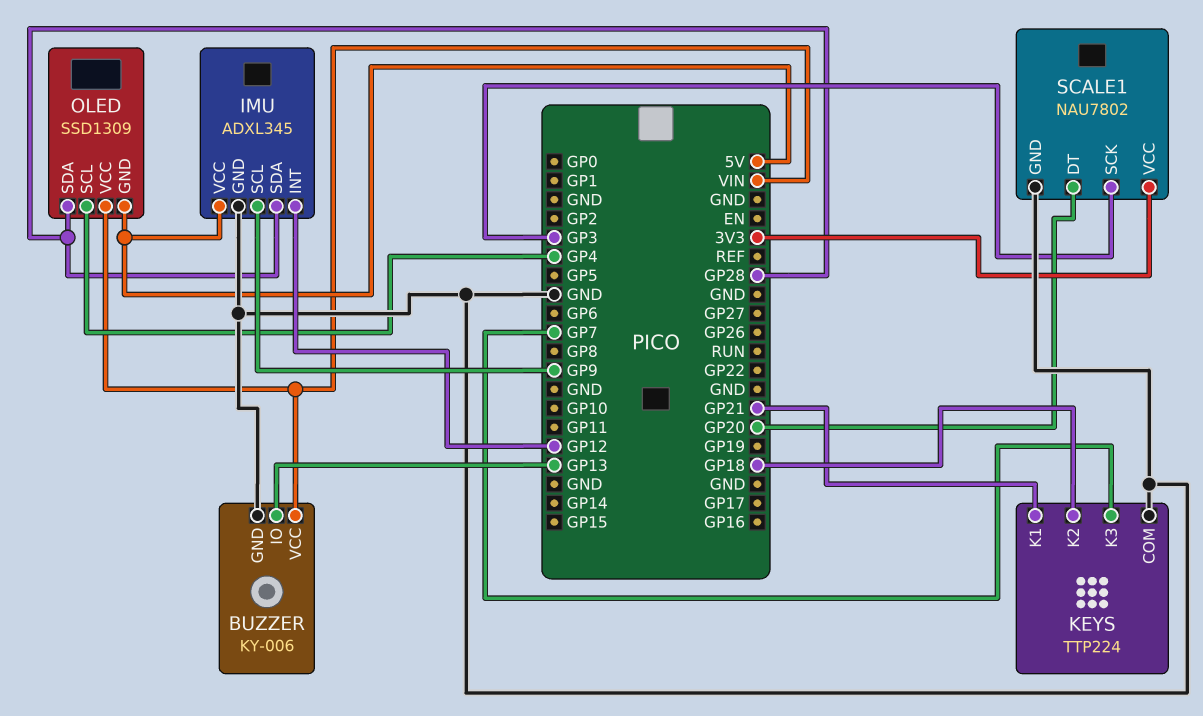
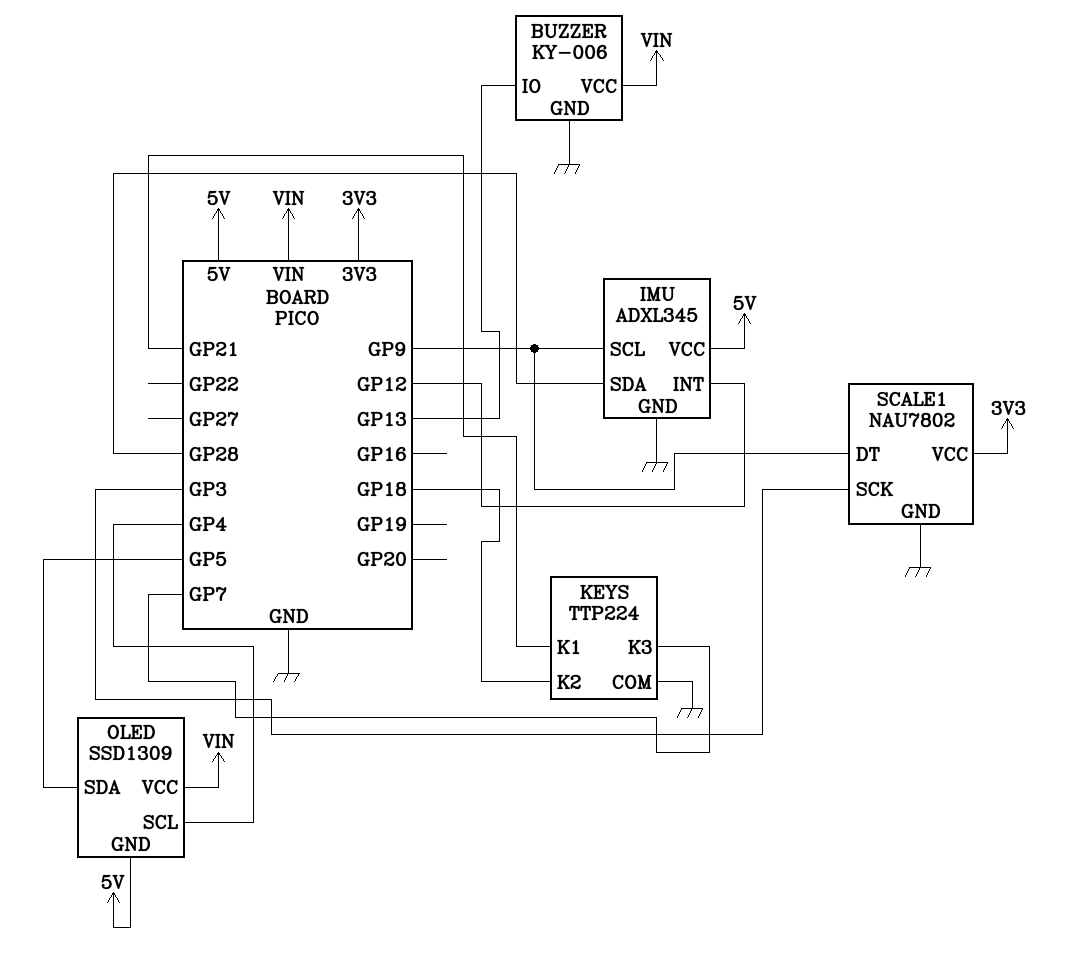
OLED pin SDA: GP28 -> GP5
SCALE1 pin DT: GP20 -> GP9

